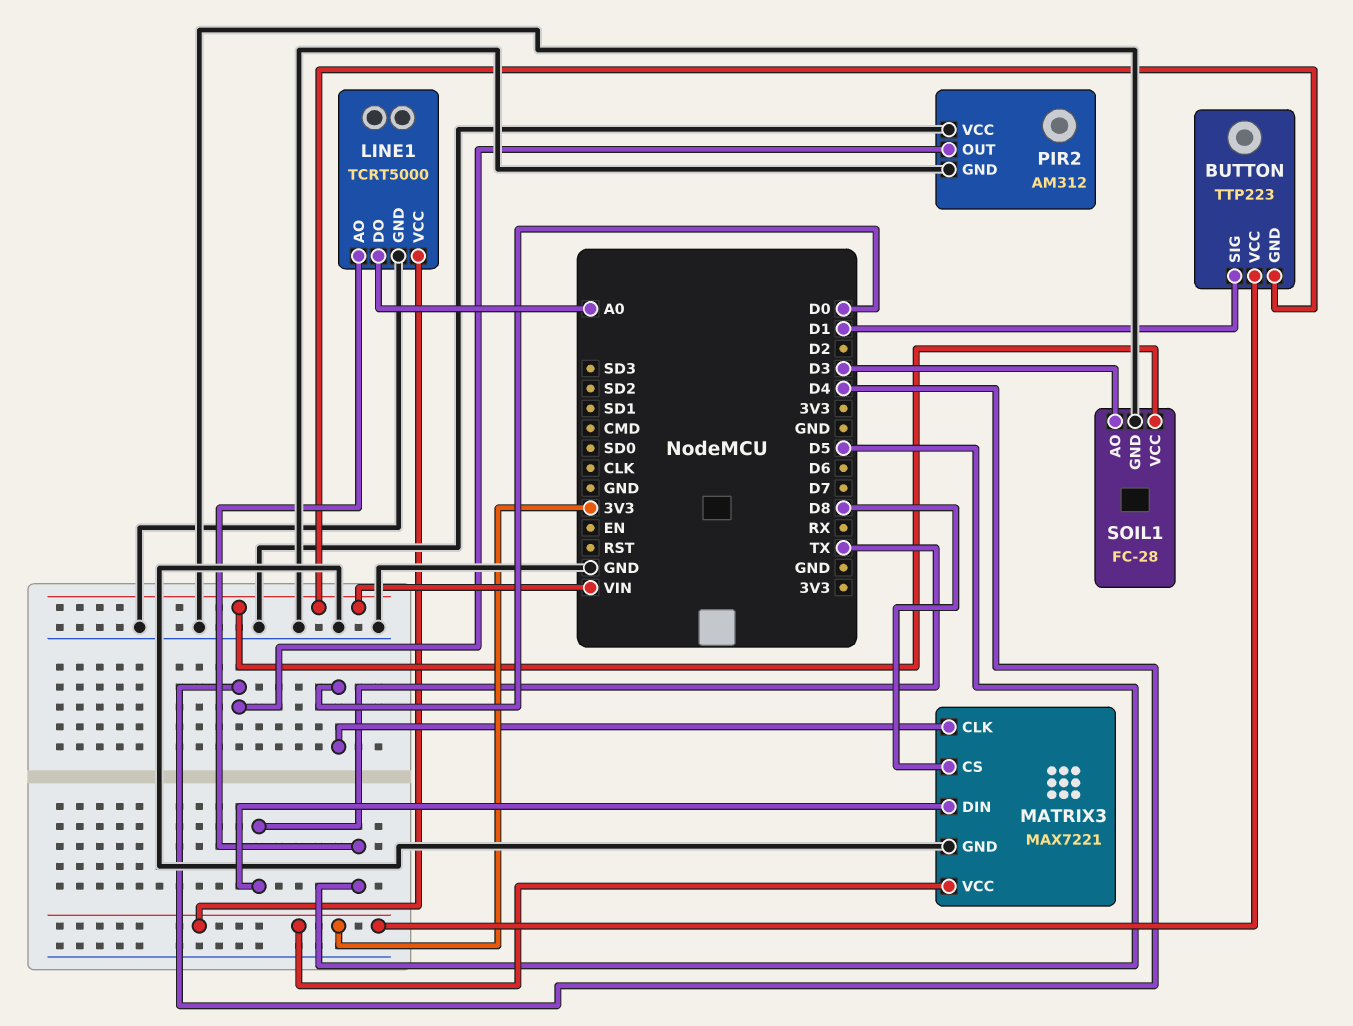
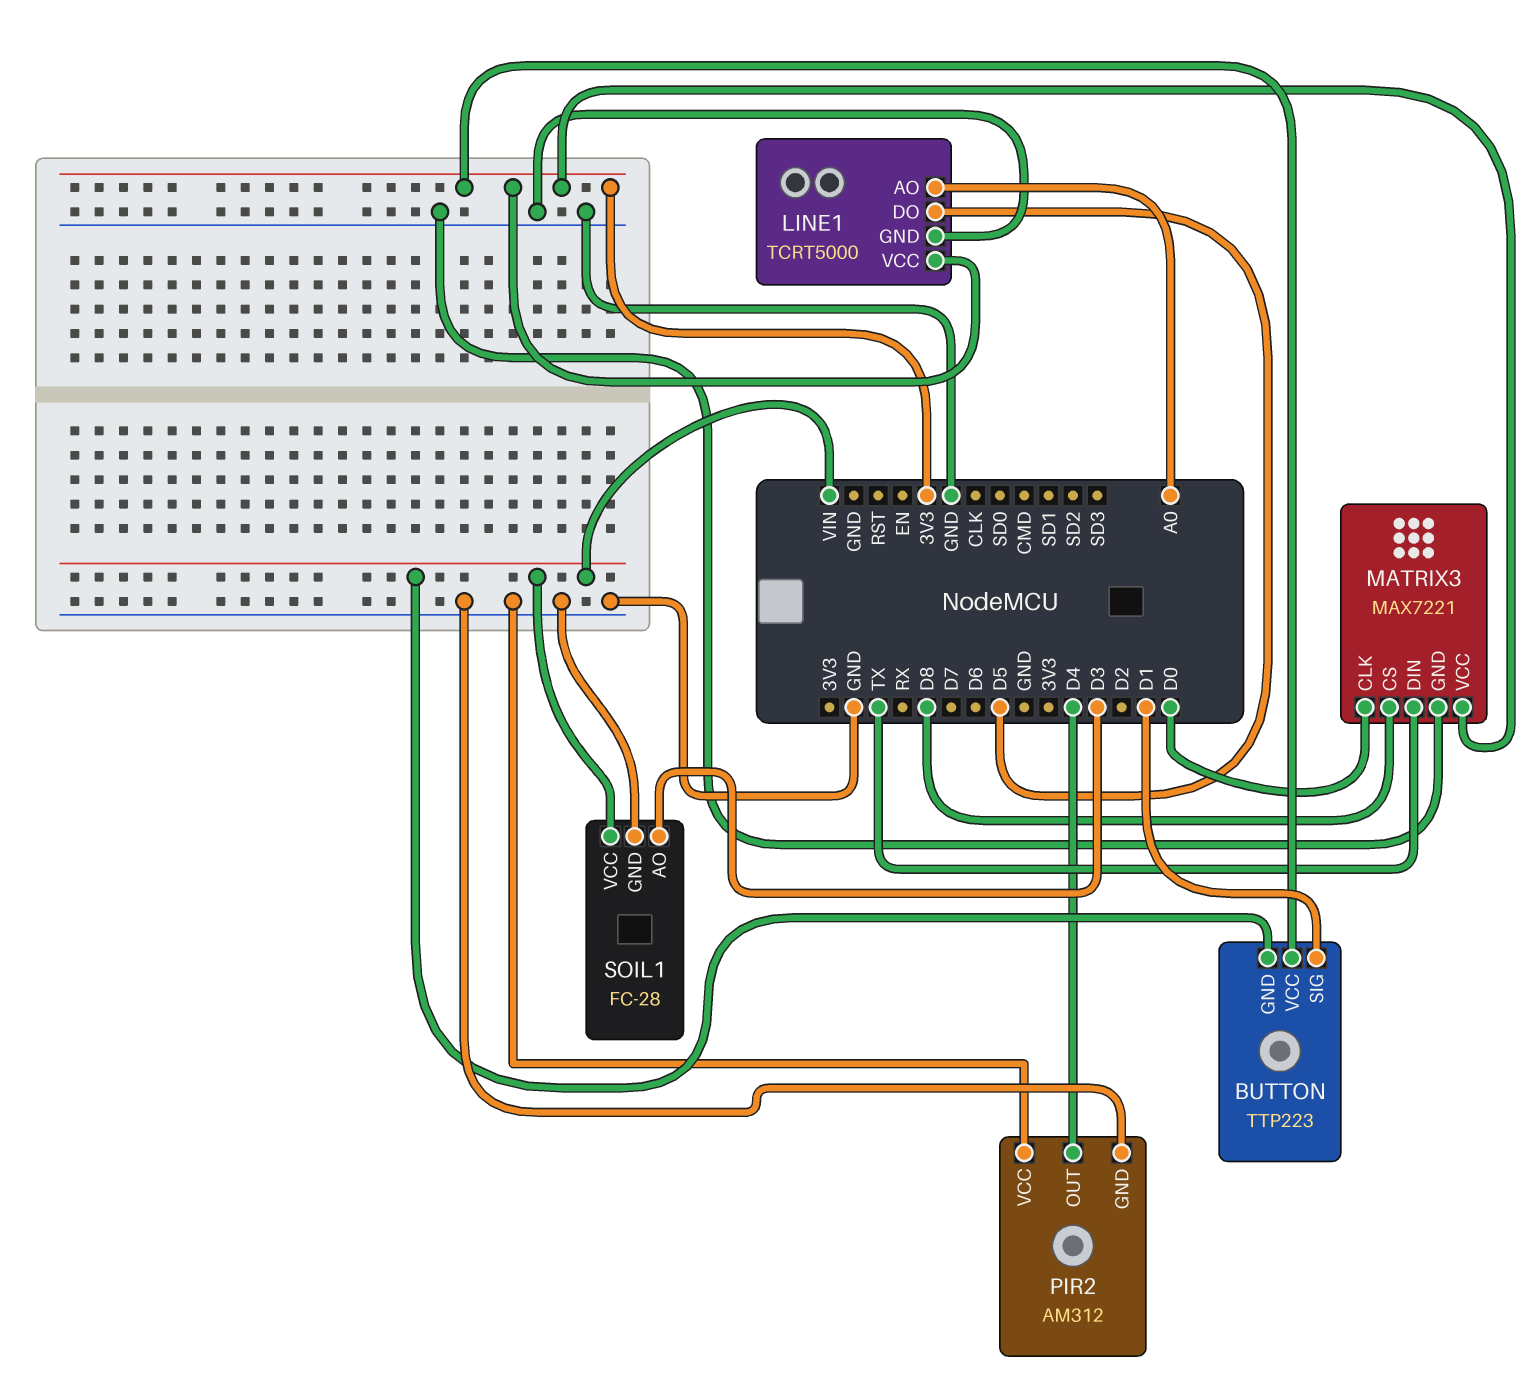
LINE1 pin AO: D5 -> A0
LINE1 pin DO: A0 -> D5

